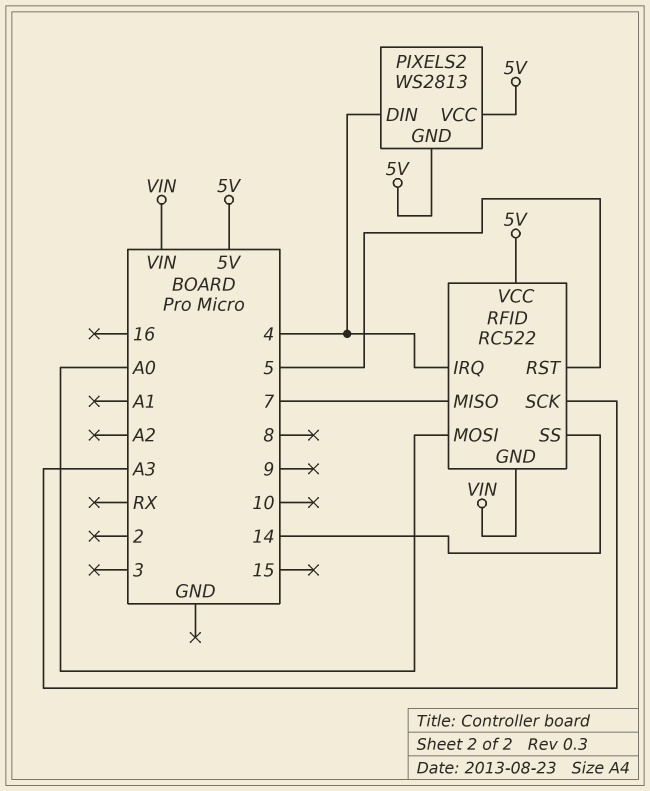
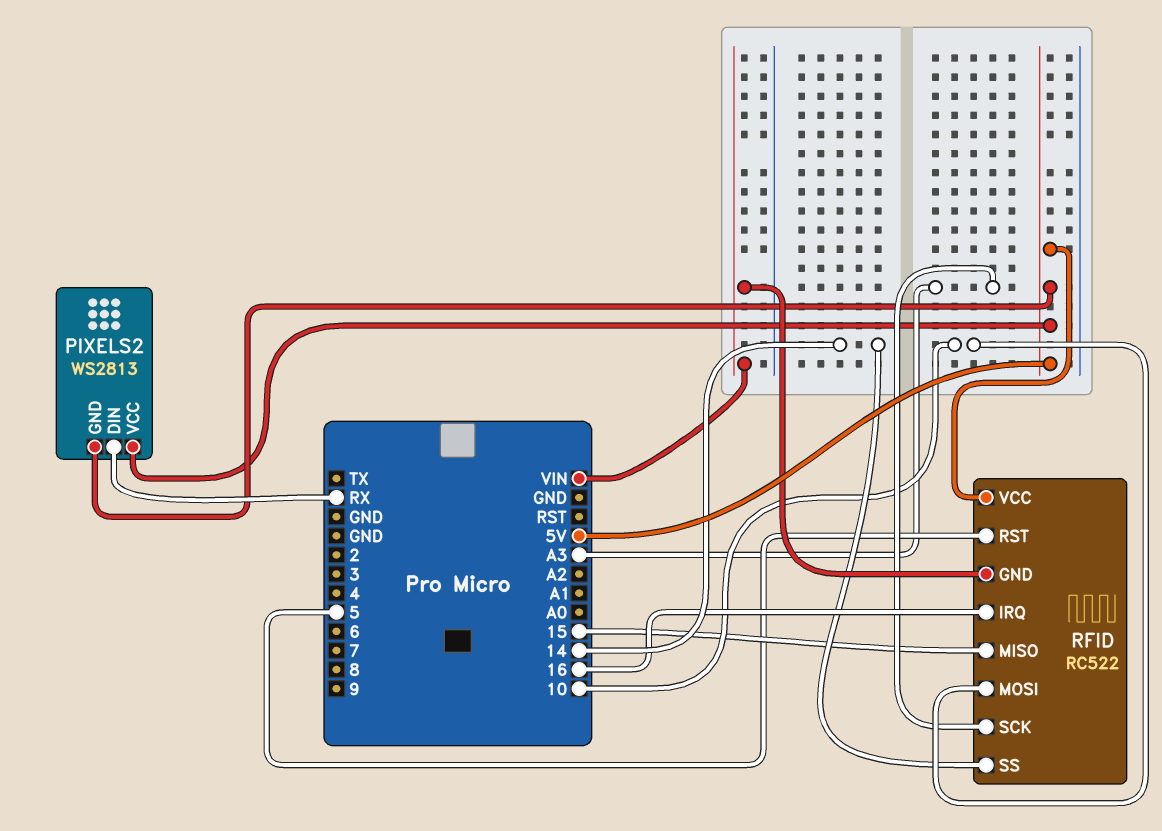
PIXELS2 pin DIN: 4 -> RX
RFID pin IRQ: 4 -> 16
RFID pin MISO: 7 -> 15
RFID pin MOSI: A0 -> 10

